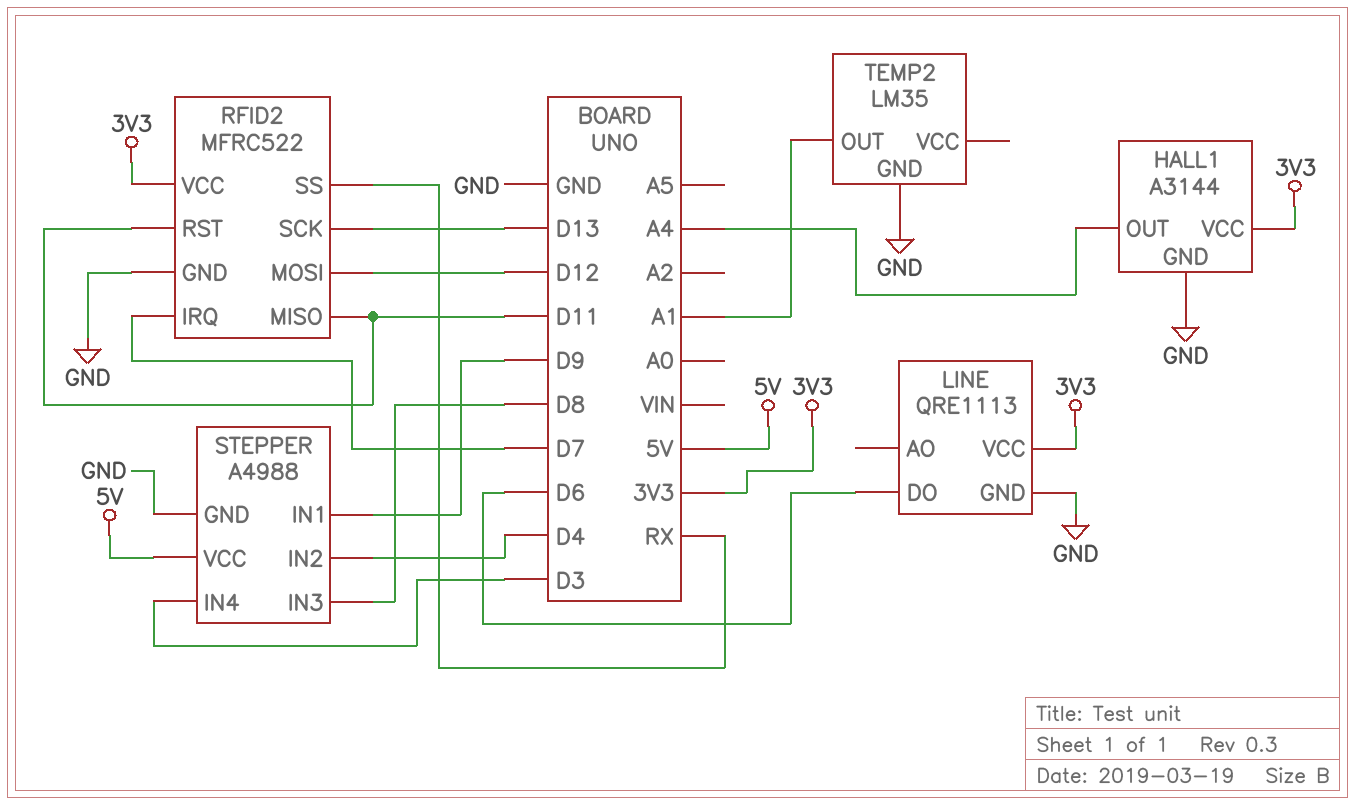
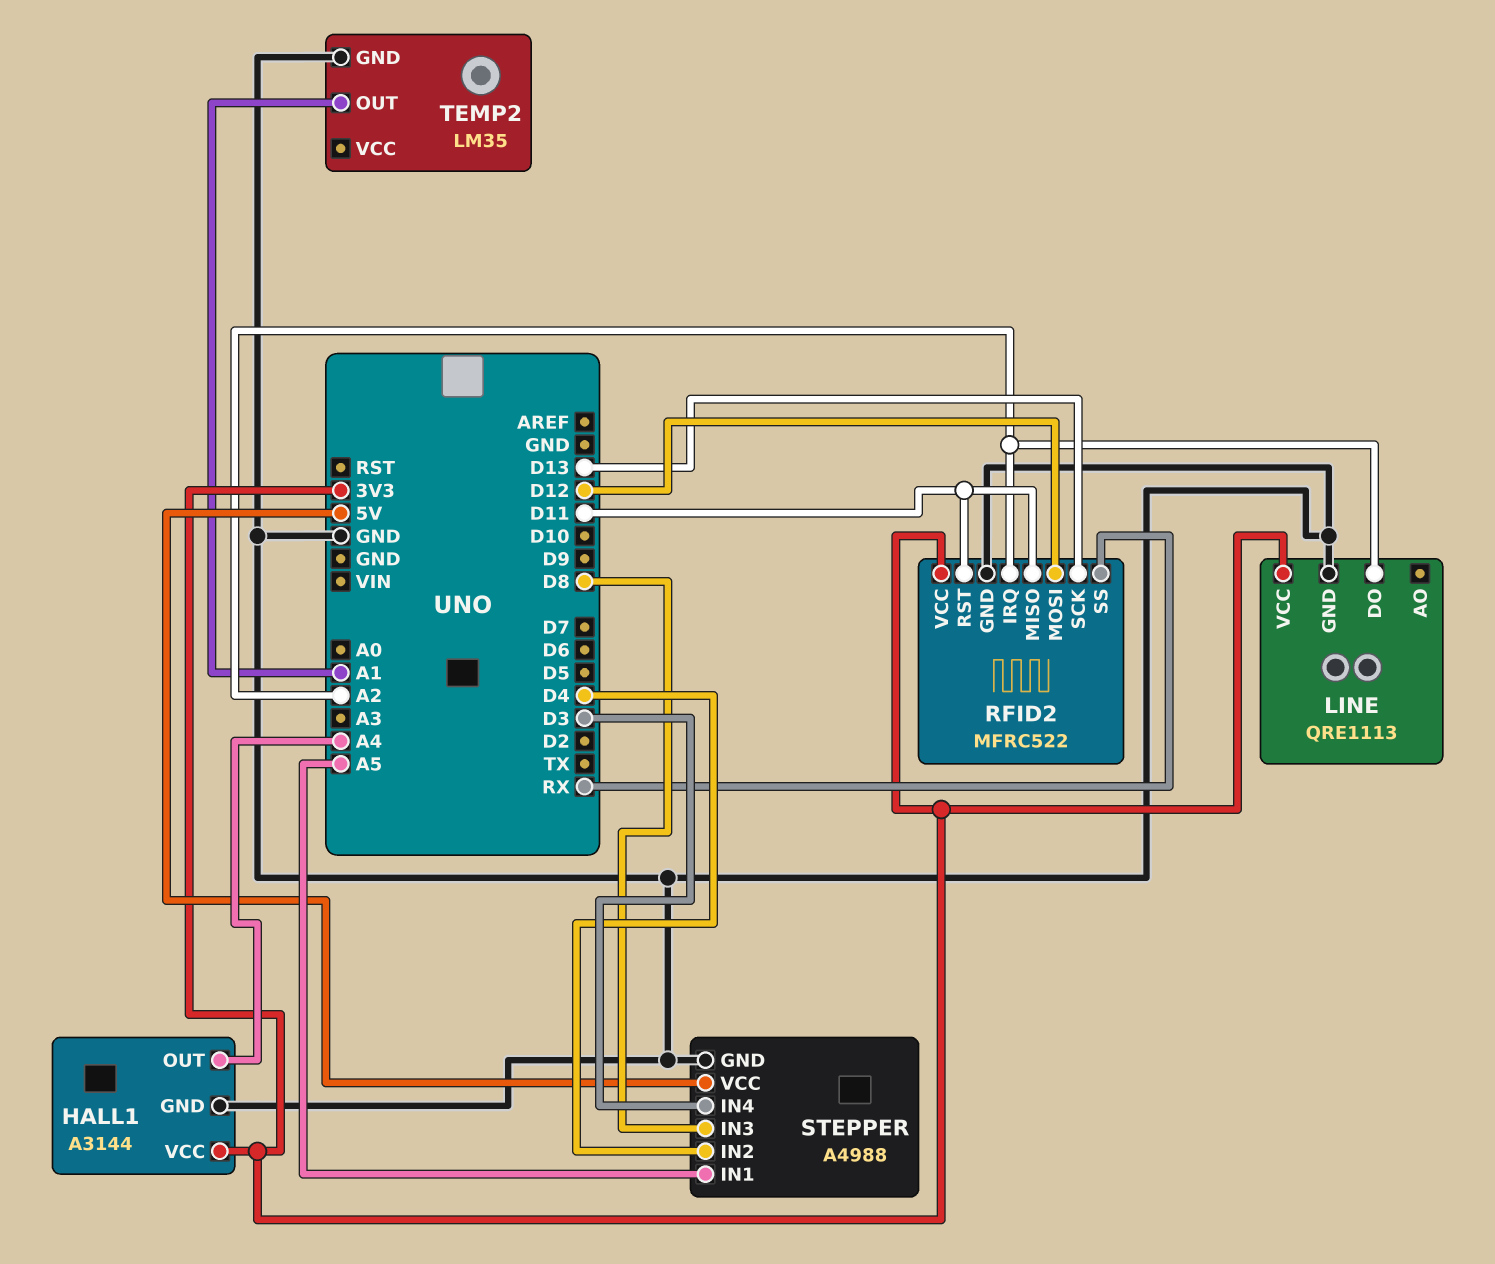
LINE pin DO: D6 -> A2
RFID2 pin IRQ: D7 -> A2
STEPPER pin IN1: D9 -> A5

